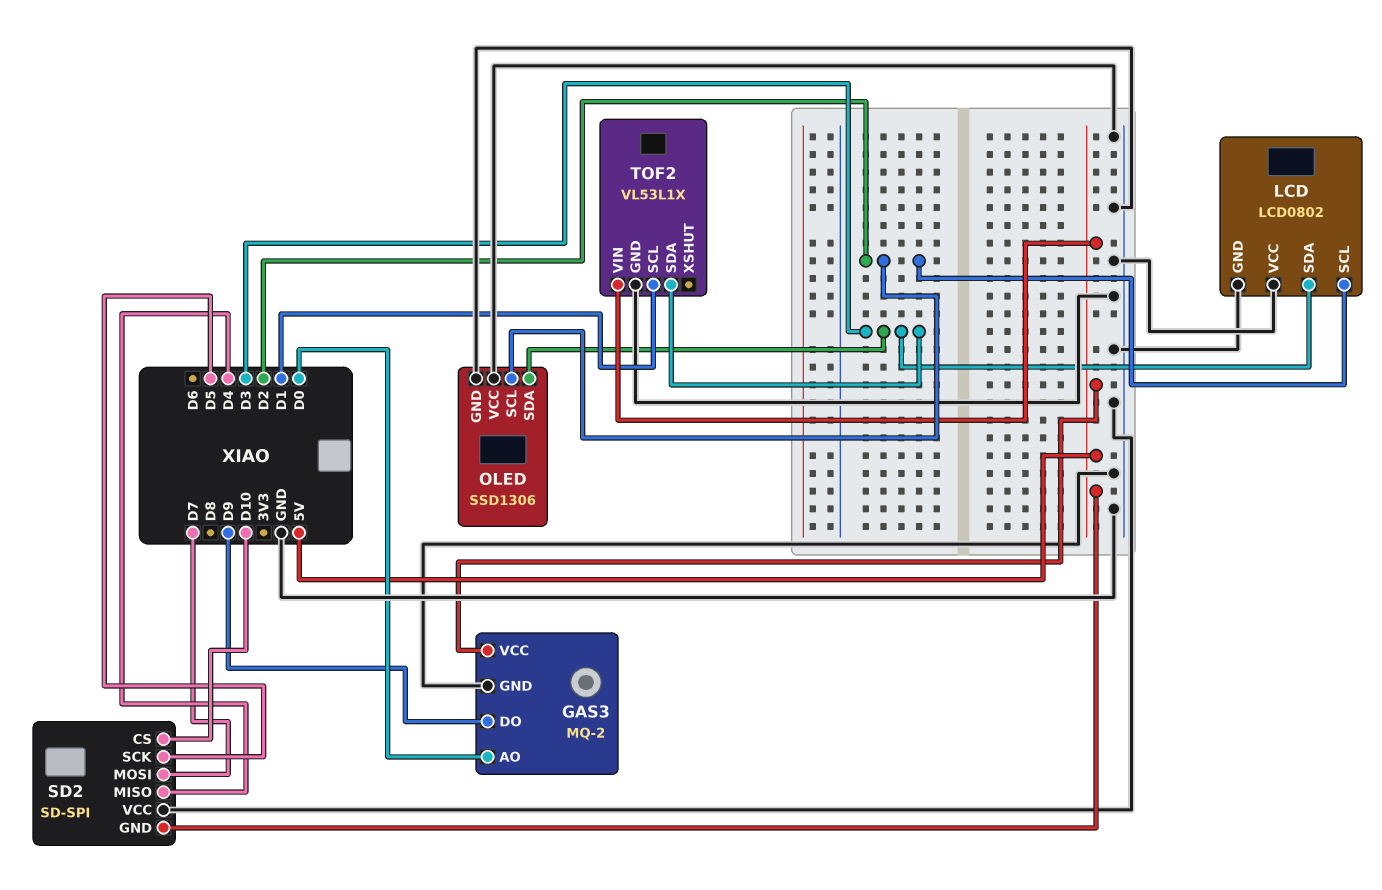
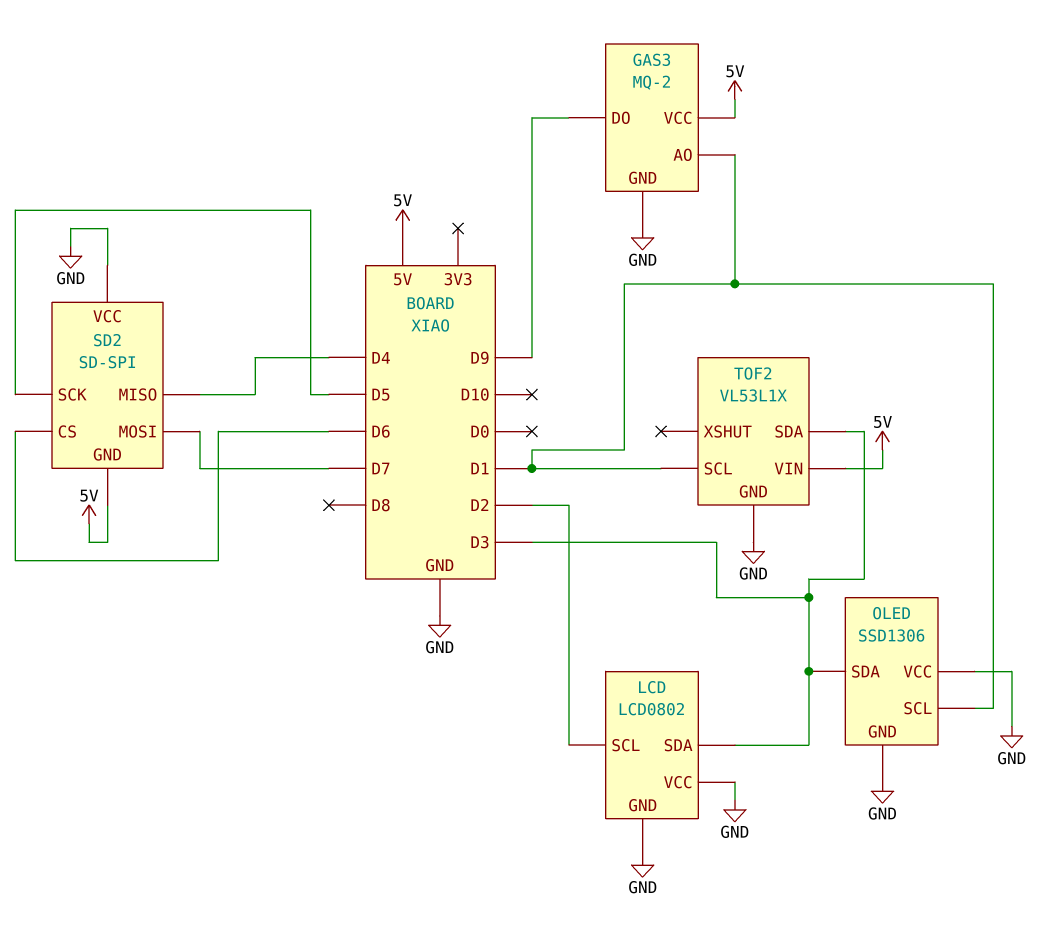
GAS3 pin AO: D0 -> D1
OLED pin SCL: D2 -> D1
SD2 pin CS: D10 -> D6

